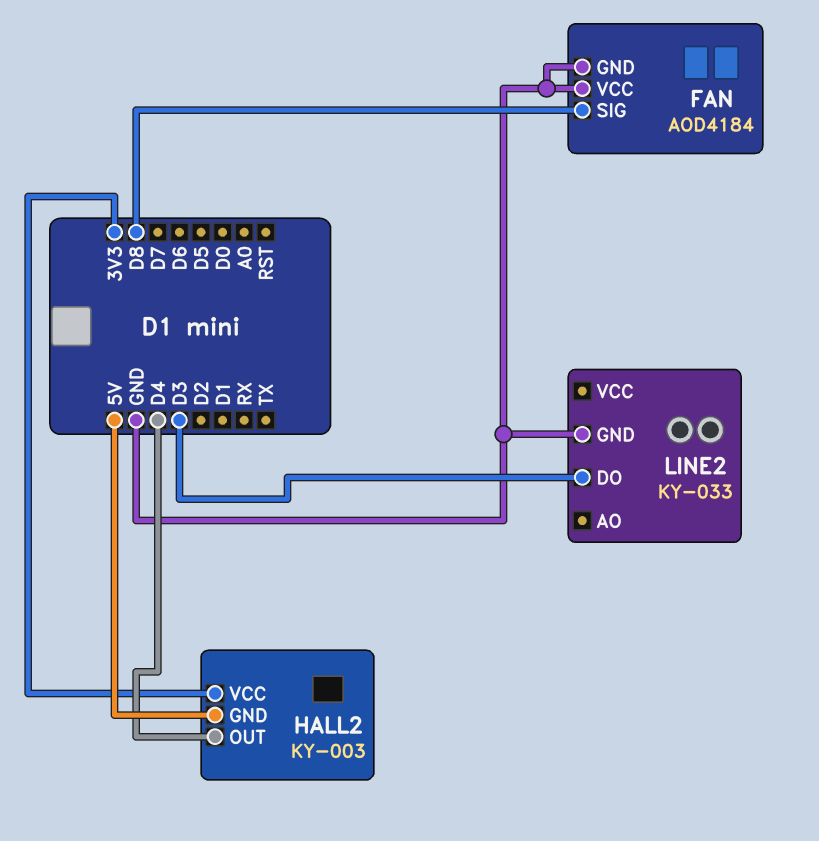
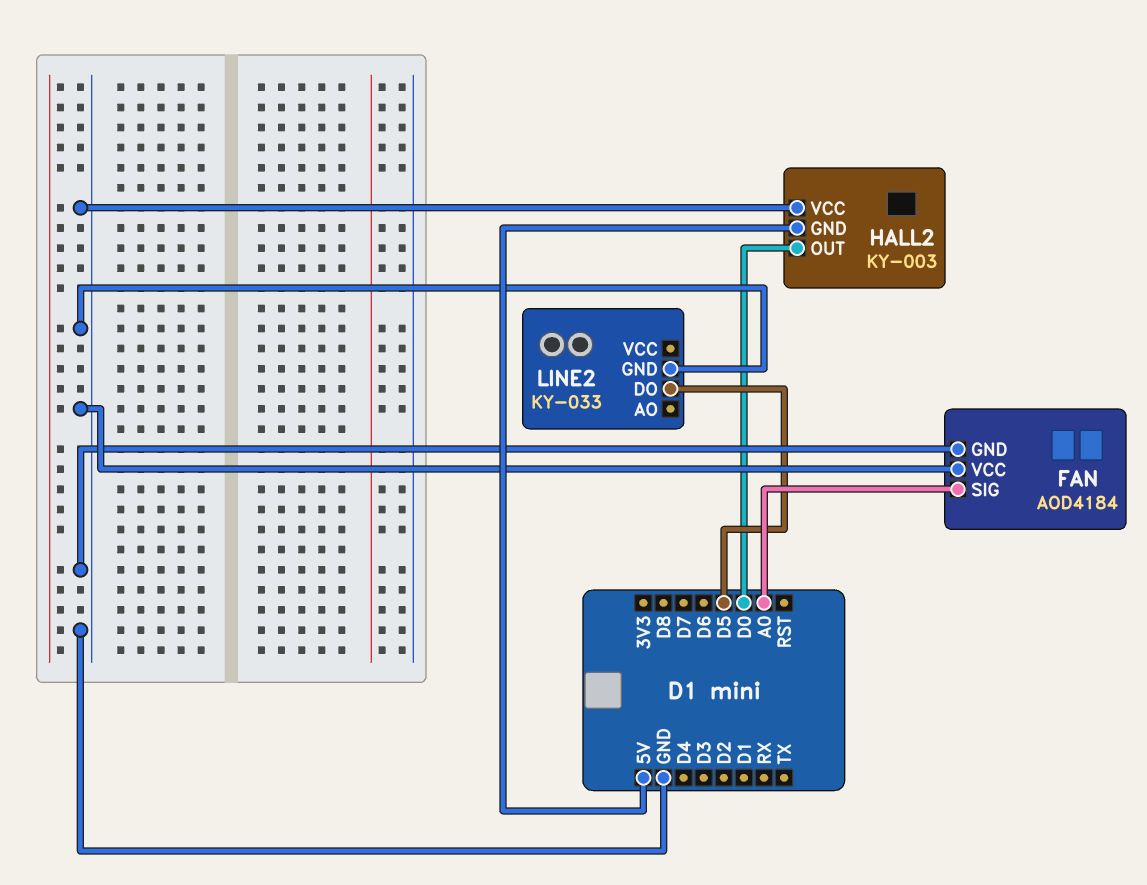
FAN pin SIG: D8 -> A0
HALL2 pin OUT: D4 -> D0
HALL2 pin VCC: 3V3 -> GND
LINE2 pin DO: D3 -> D5

